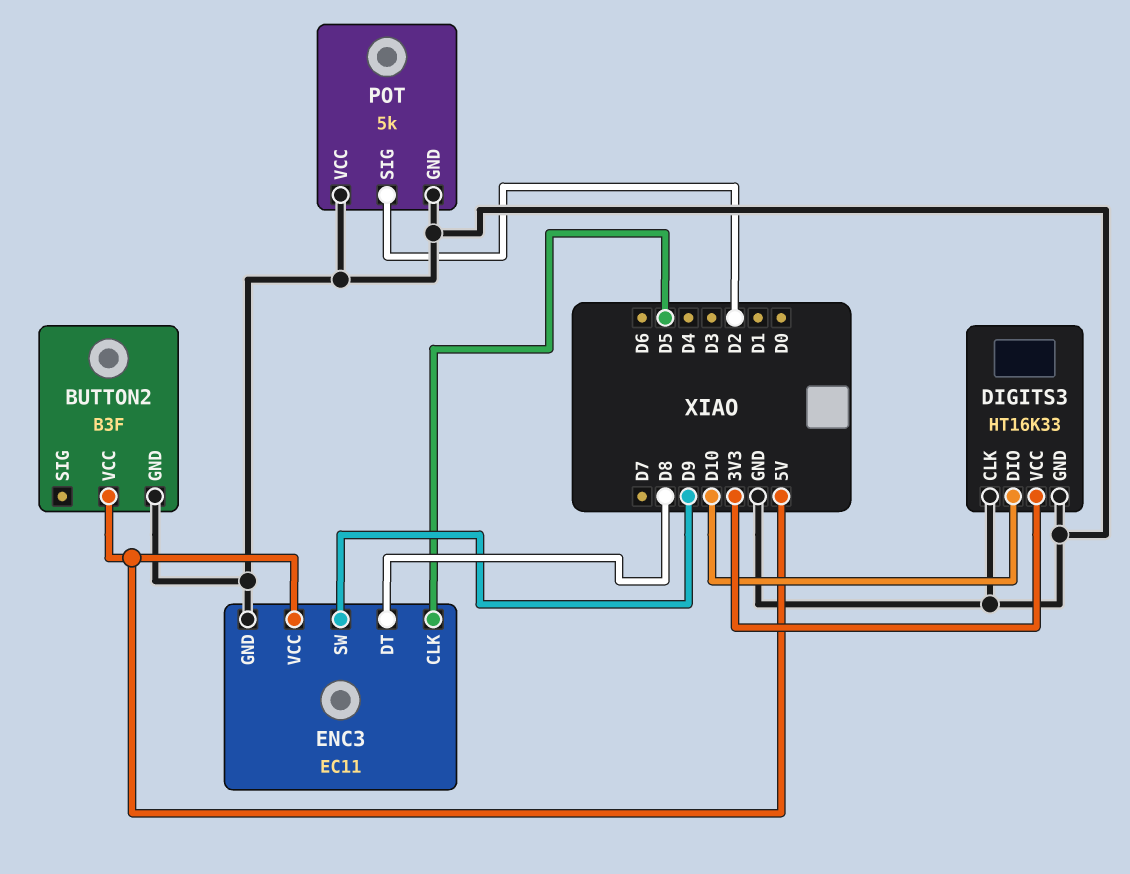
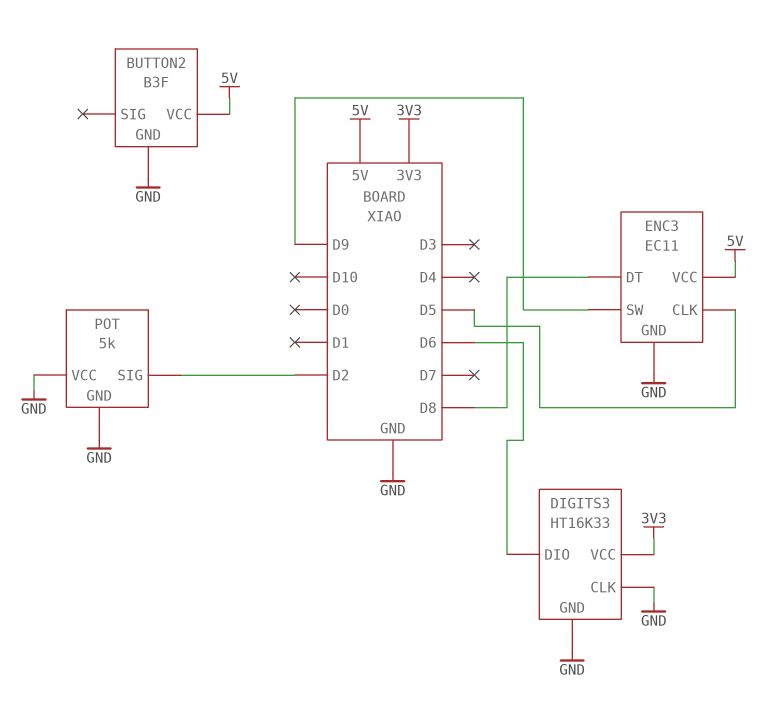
DIGITS3 pin DIO: D10 -> D6

